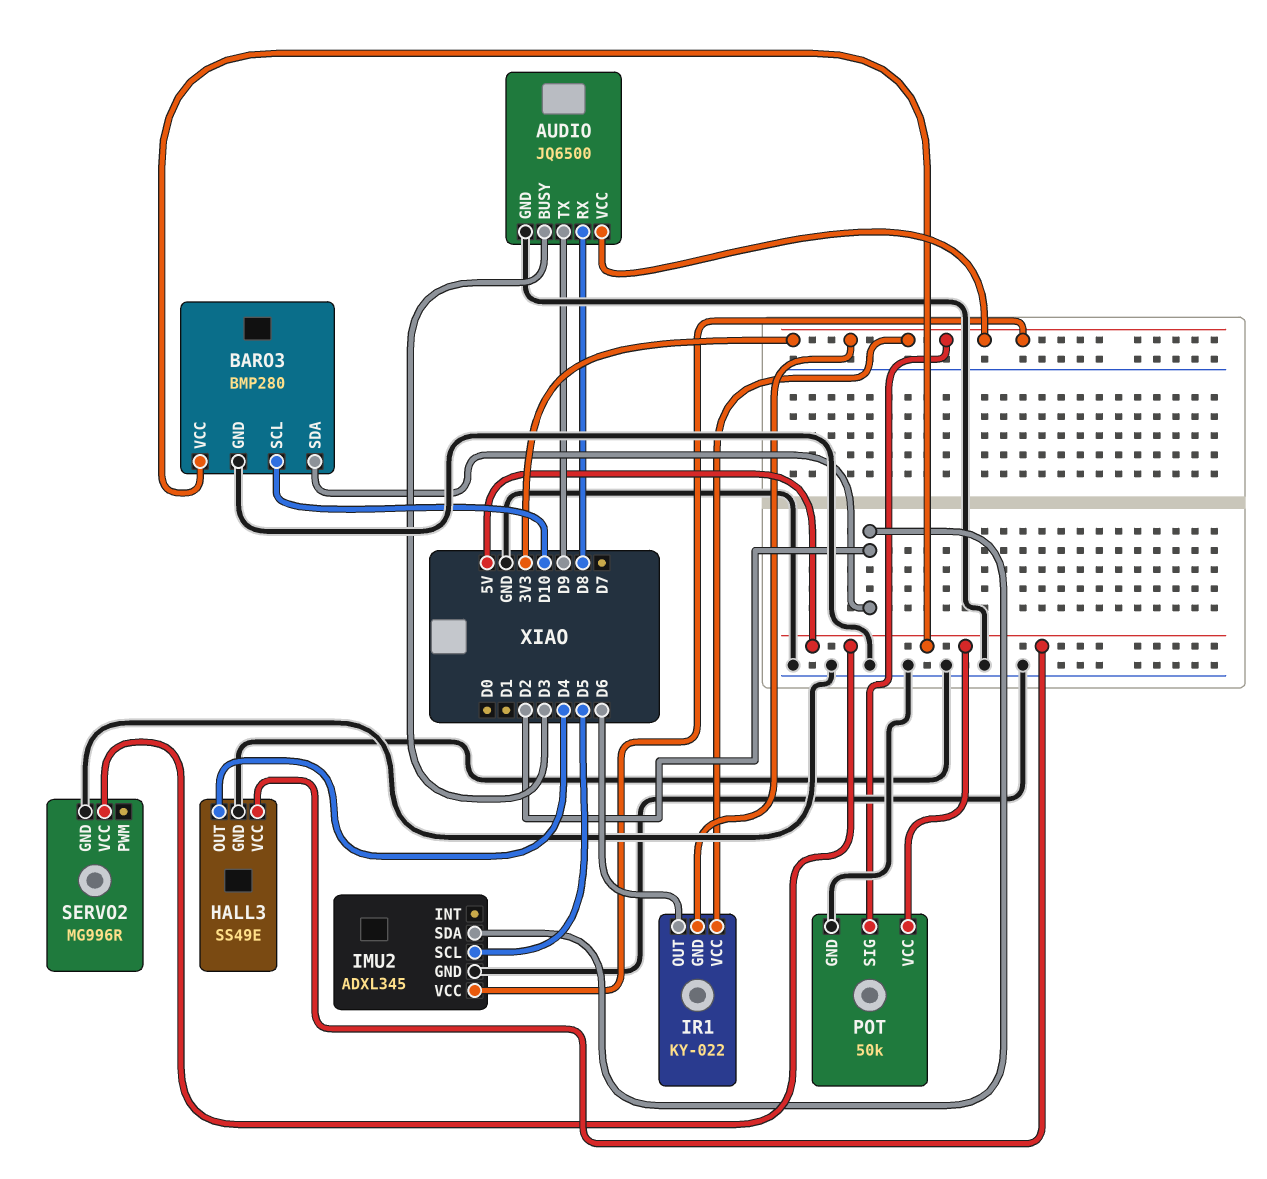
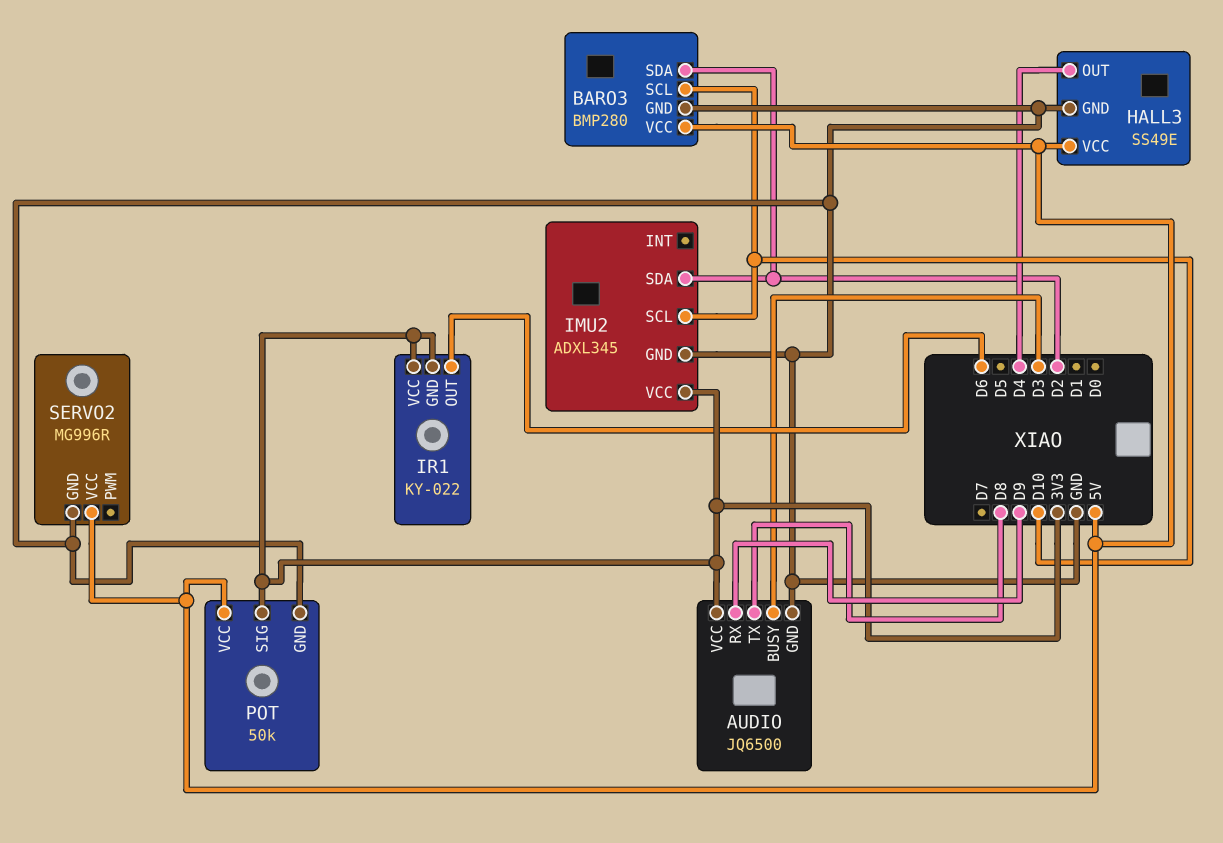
AUDIO pin RX: D8 -> D9
AUDIO pin TX: D9 -> D8
IMU2 pin SCL: D5 -> D10

